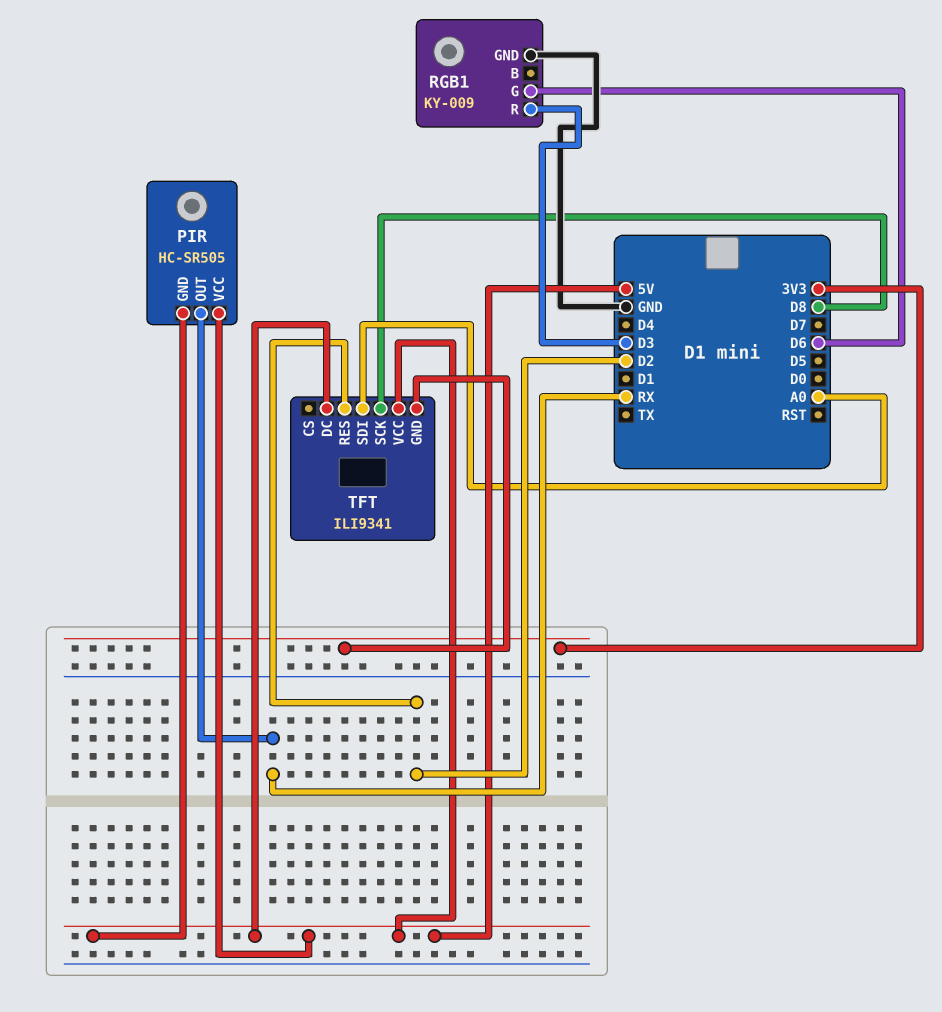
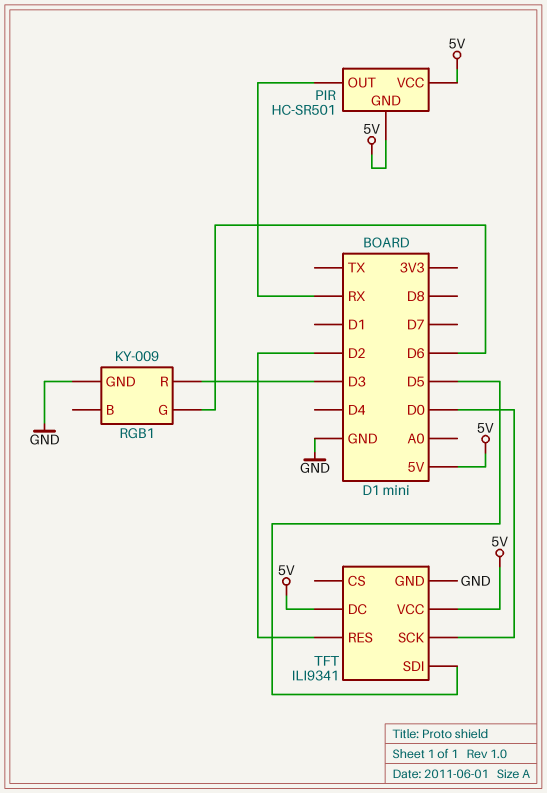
PIR: HC-SR505 -> HC-SR501
TFT pin GND: 3V3 -> GND
TFT pin SCK: D8 -> D0
TFT pin SDI: A0 -> D5

